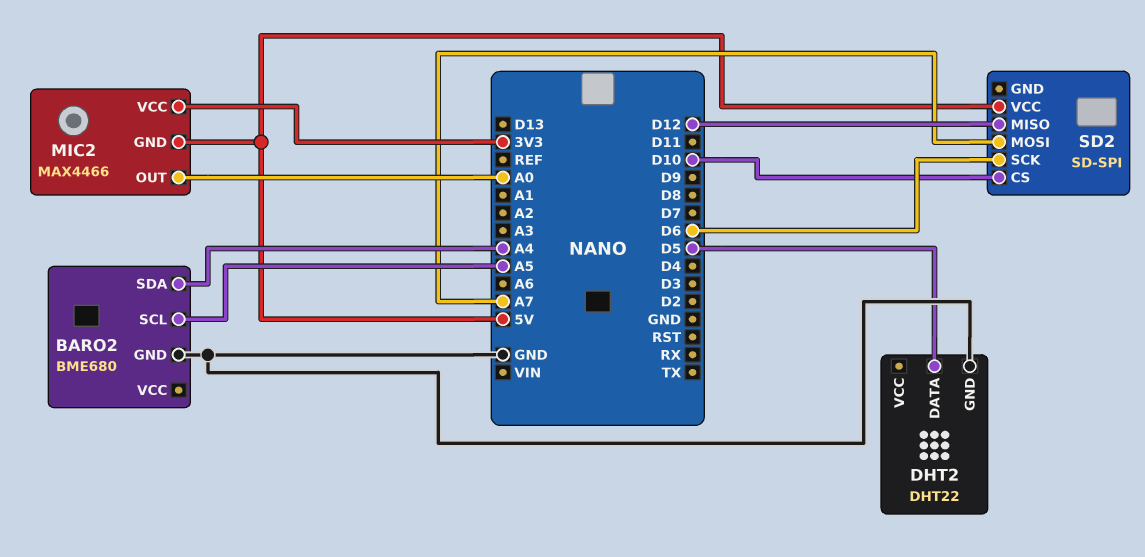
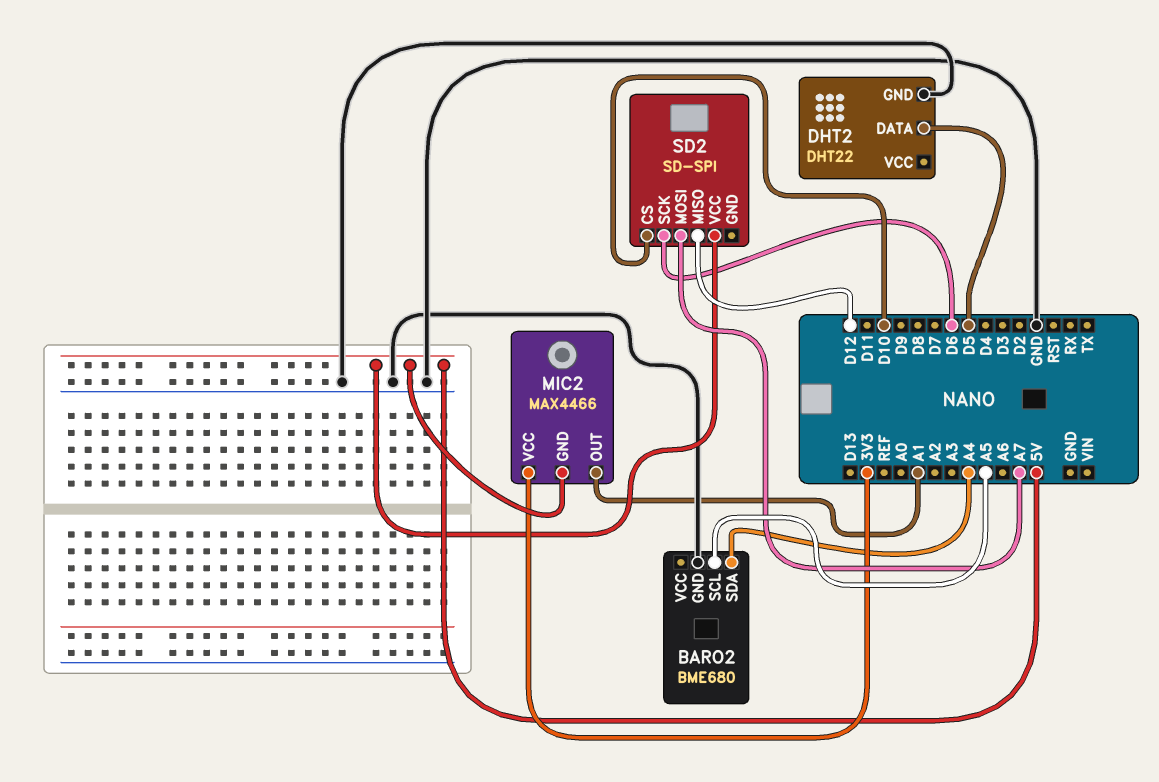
MIC2 pin OUT: A0 -> A1

